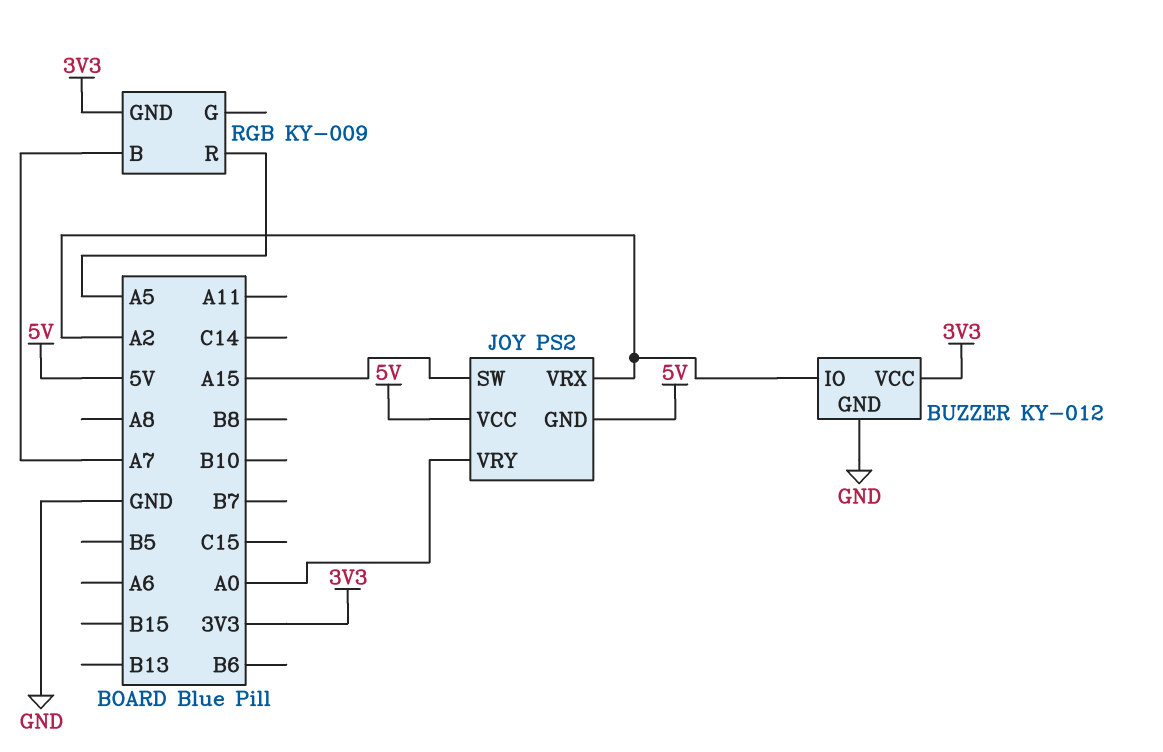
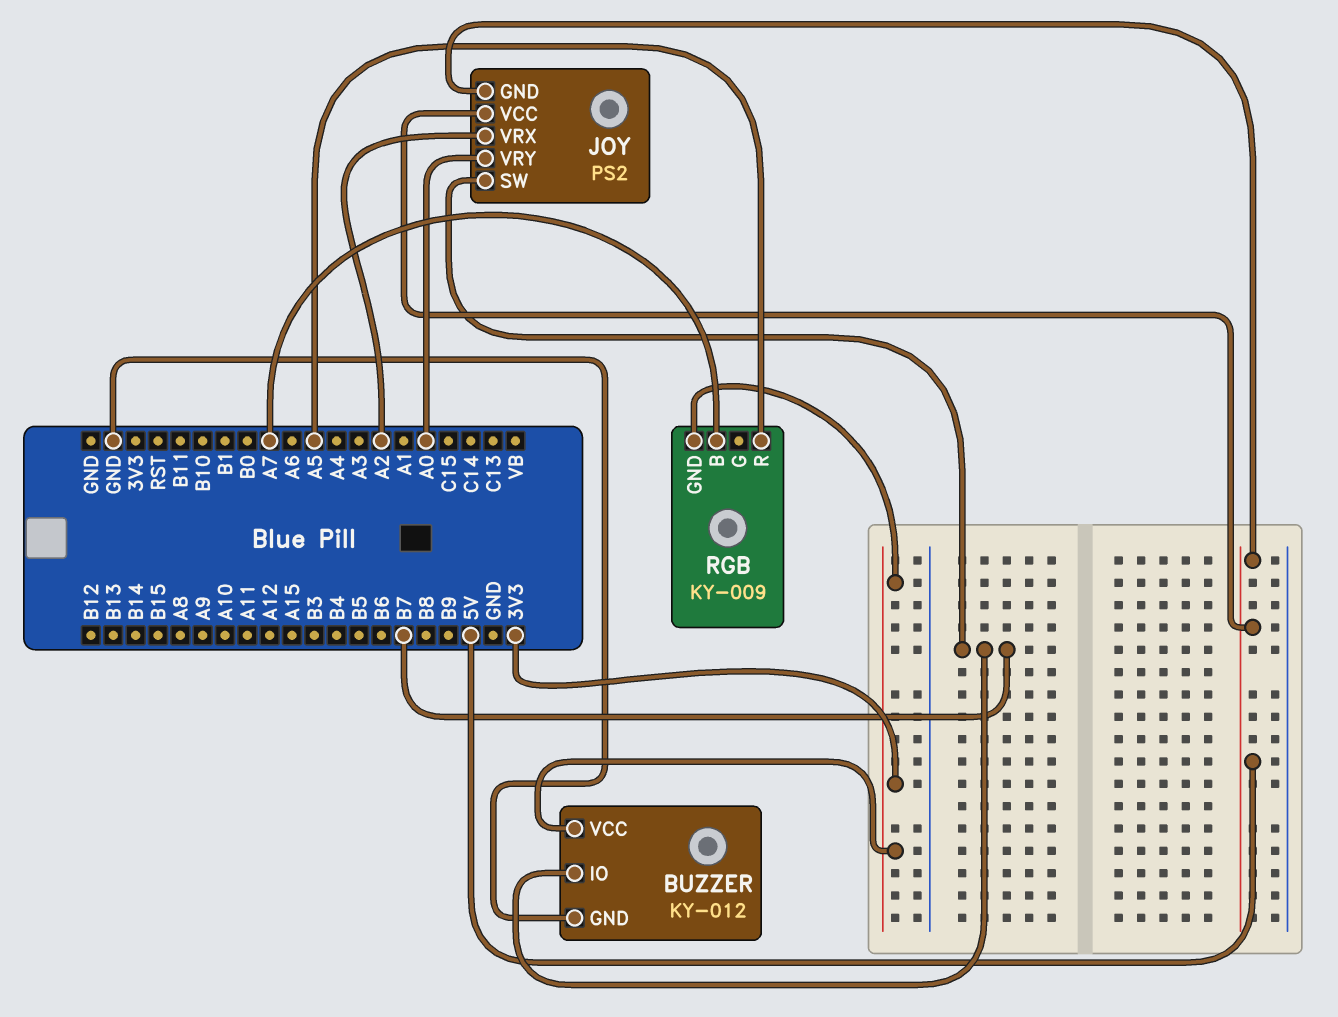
BUZZER pin IO: A2 -> B7
JOY pin SW: A15 -> B7

